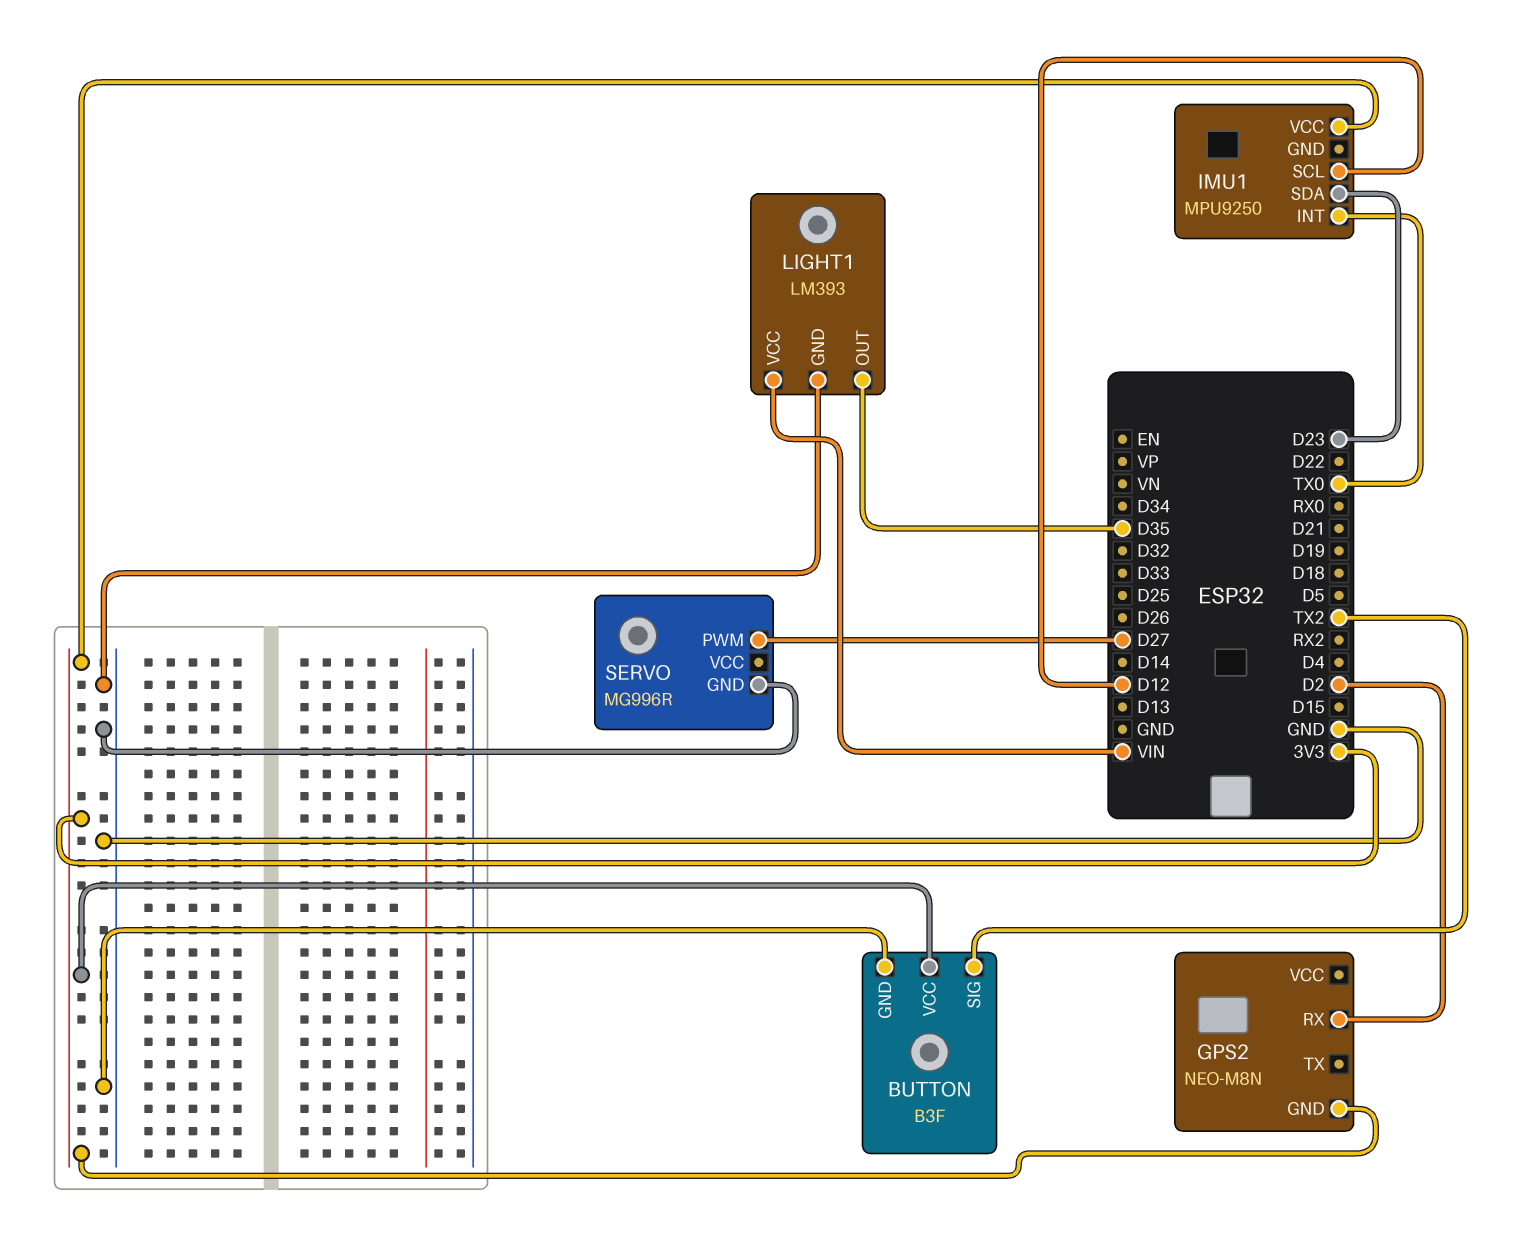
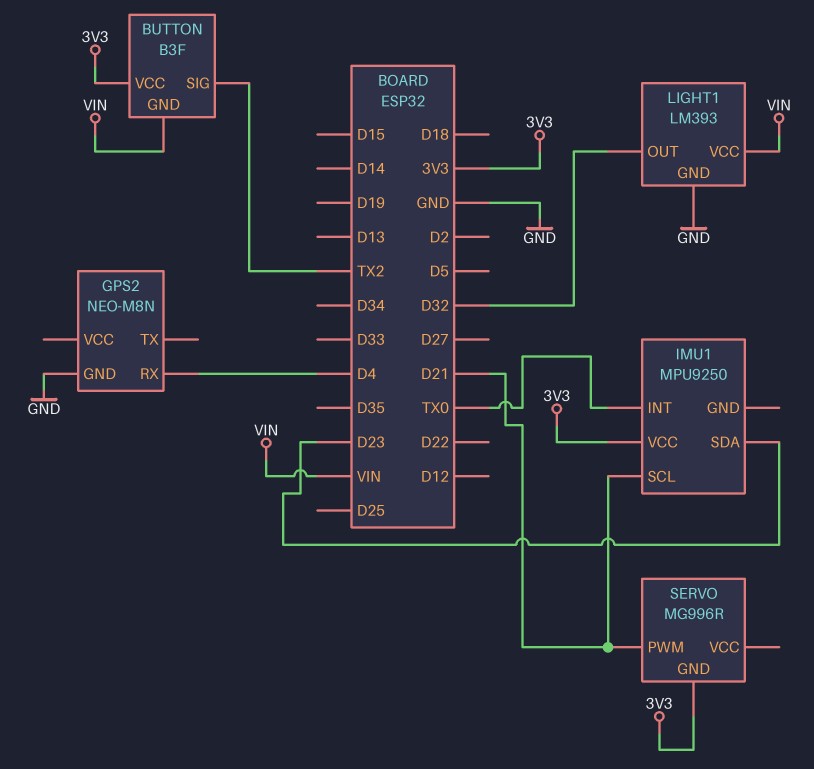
BUTTON pin GND: GND -> VIN
GPS2 pin GND: 3V3 -> GND
GPS2 pin RX: D2 -> D4
IMU1 pin SCL: D12 -> D21
LIGHT1 pin OUT: D35 -> D32
SERVO pin GND: GND -> 3V3
SERVO pin PWM: D27 -> D21

